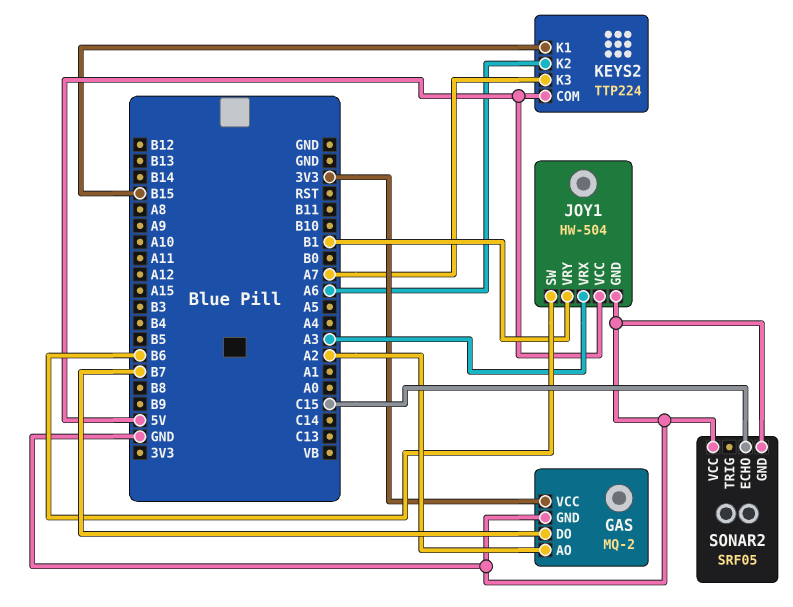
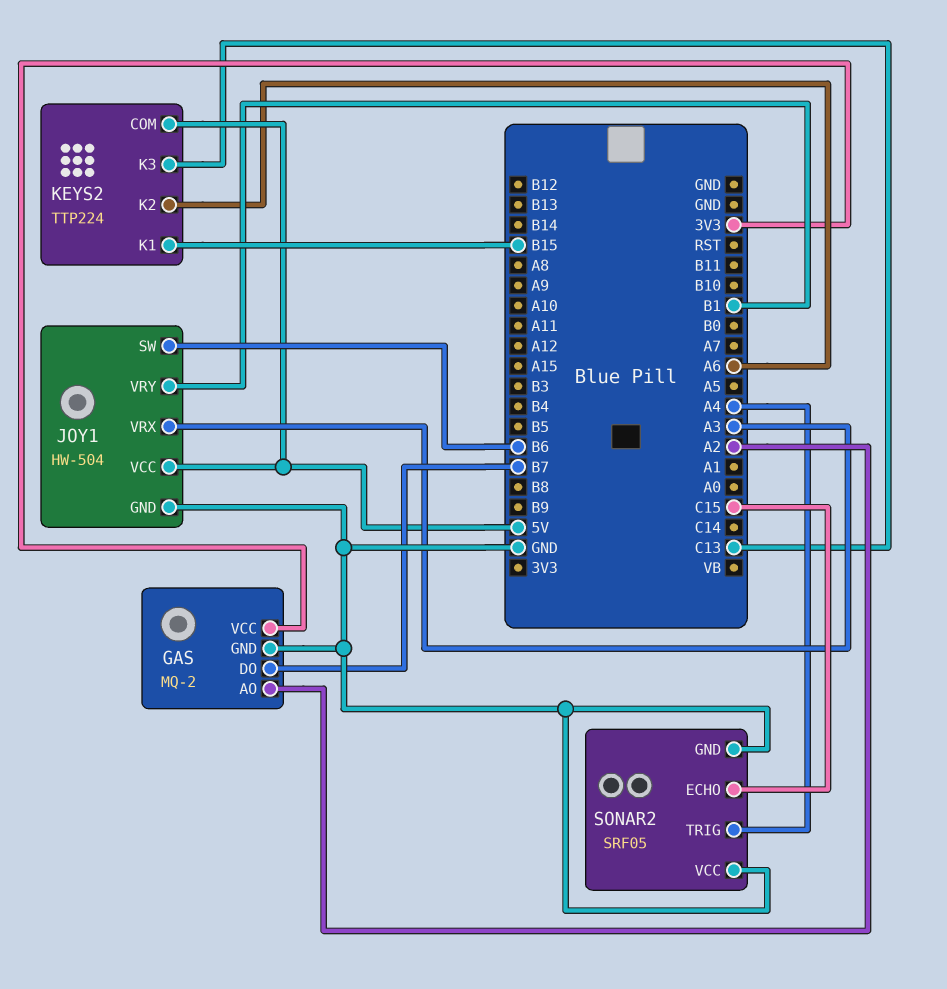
KEYS2 pin K3: A7 -> C13
SONAR2 pin TRIG: none -> A4

